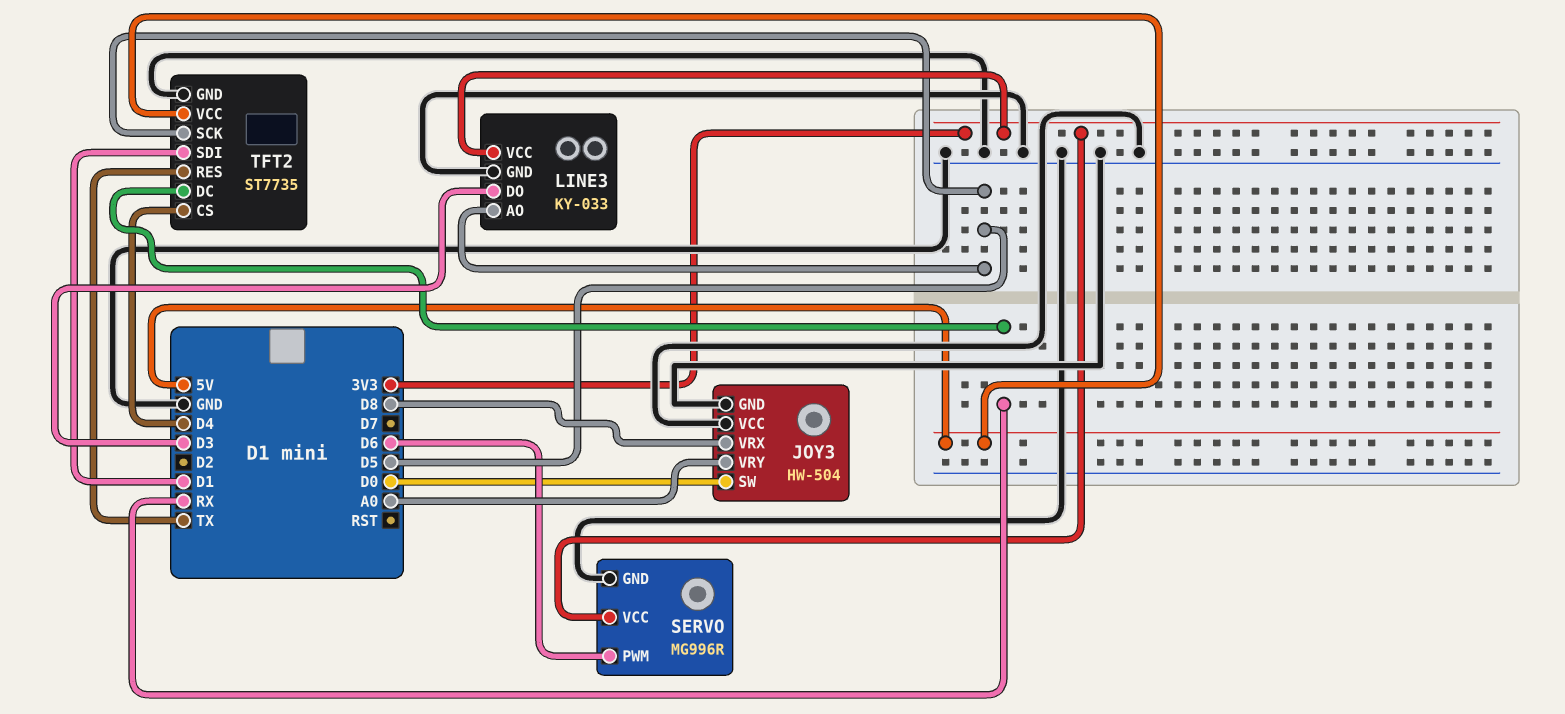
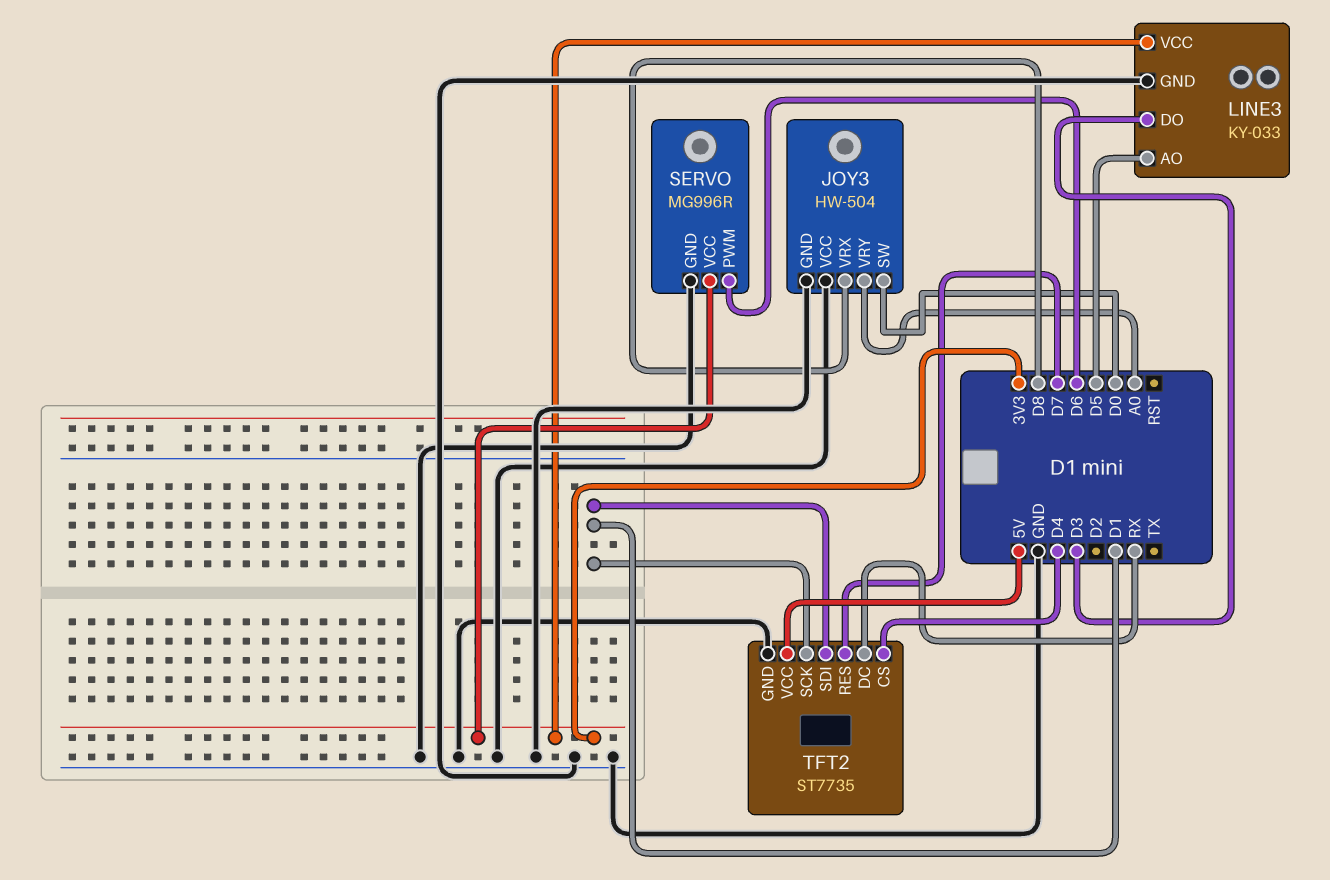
TFT2 pin RES: TX -> D7
TFT2 pin SCK: D5 -> D1

